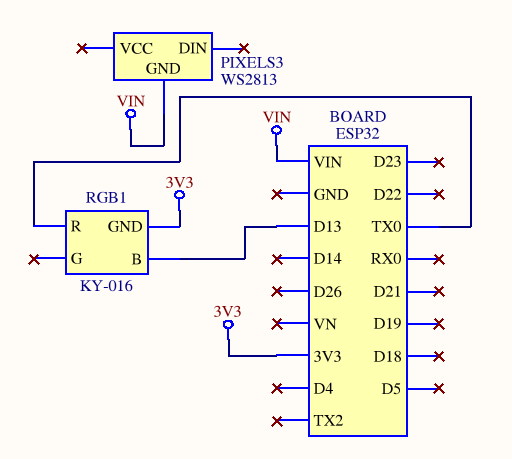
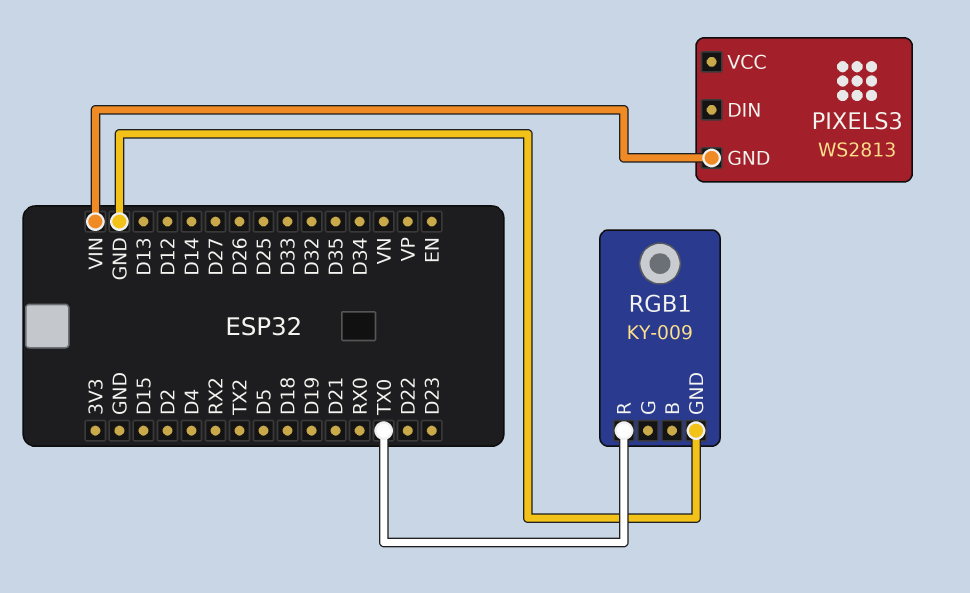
RGB1: KY-016 -> KY-009
RGB1 pin B: D13 -> none
RGB1 pin GND: 3V3 -> GND

